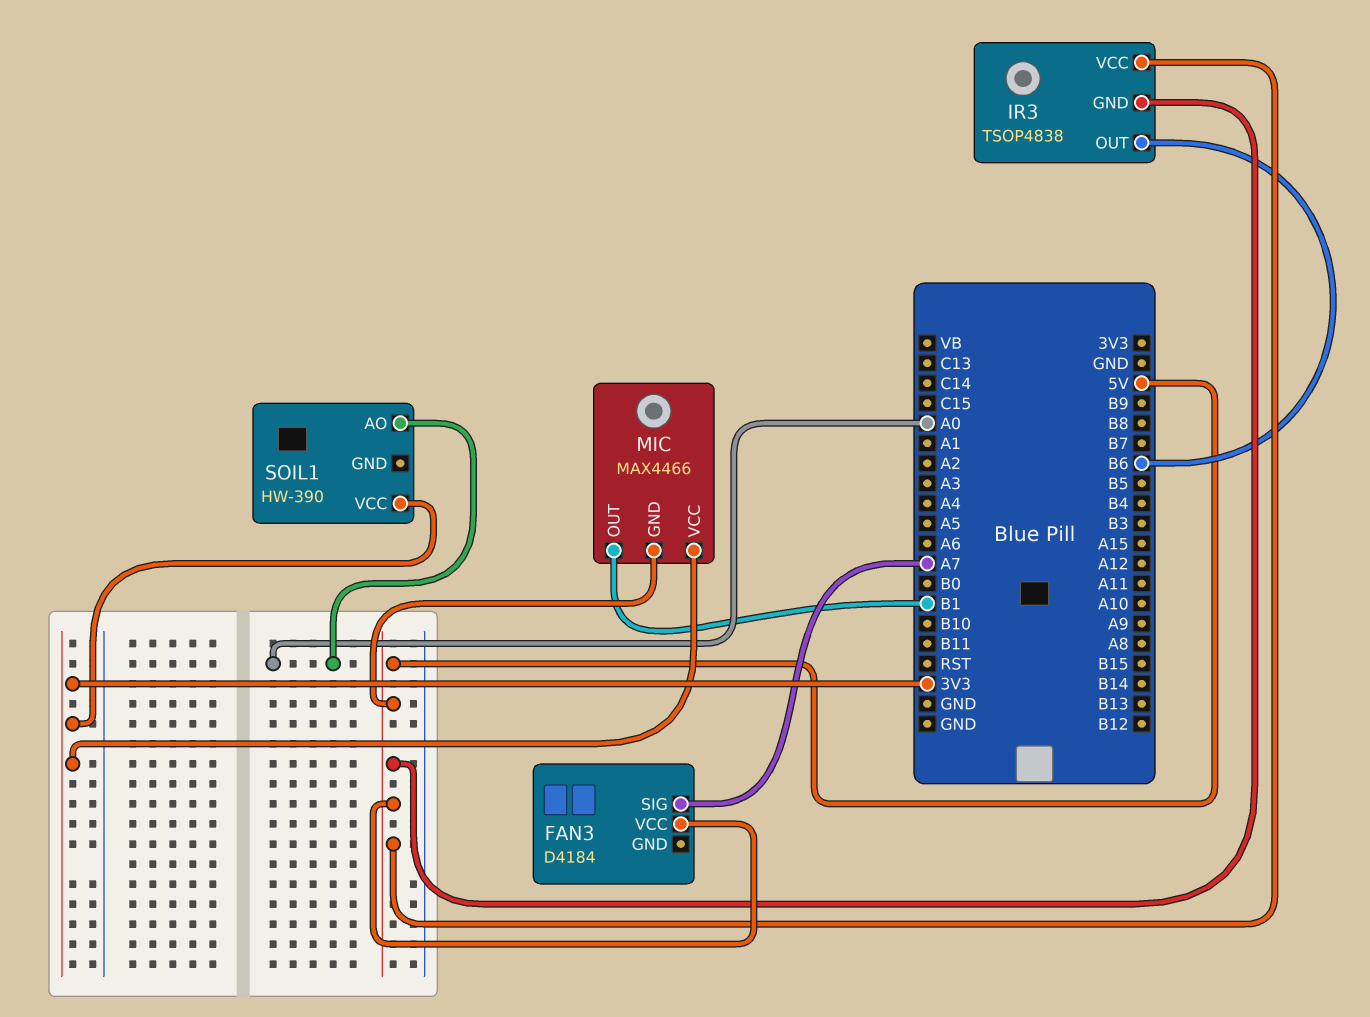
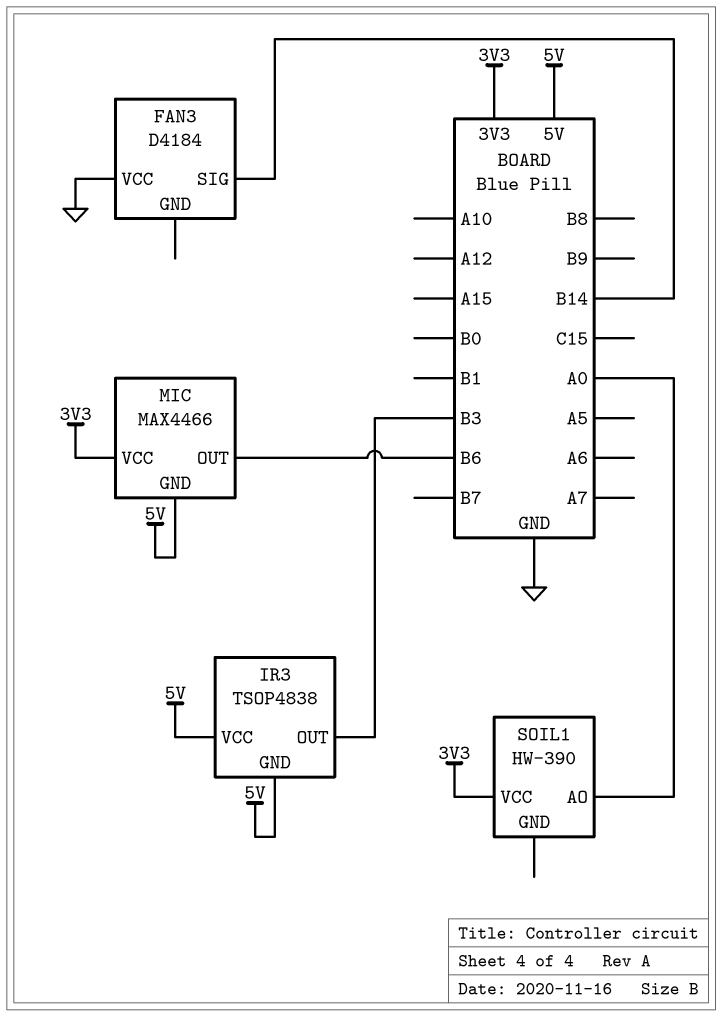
FAN3 pin SIG: A7 -> B14
FAN3 pin VCC: 5V -> GND
IR3 pin OUT: B6 -> B3
MIC pin OUT: B1 -> B6

